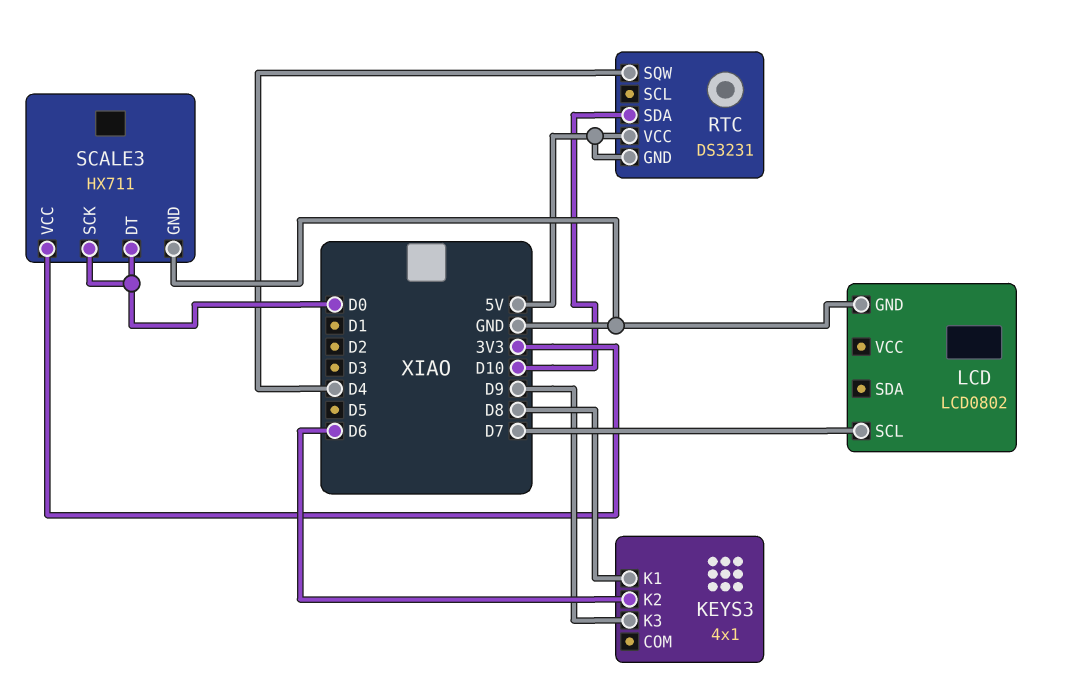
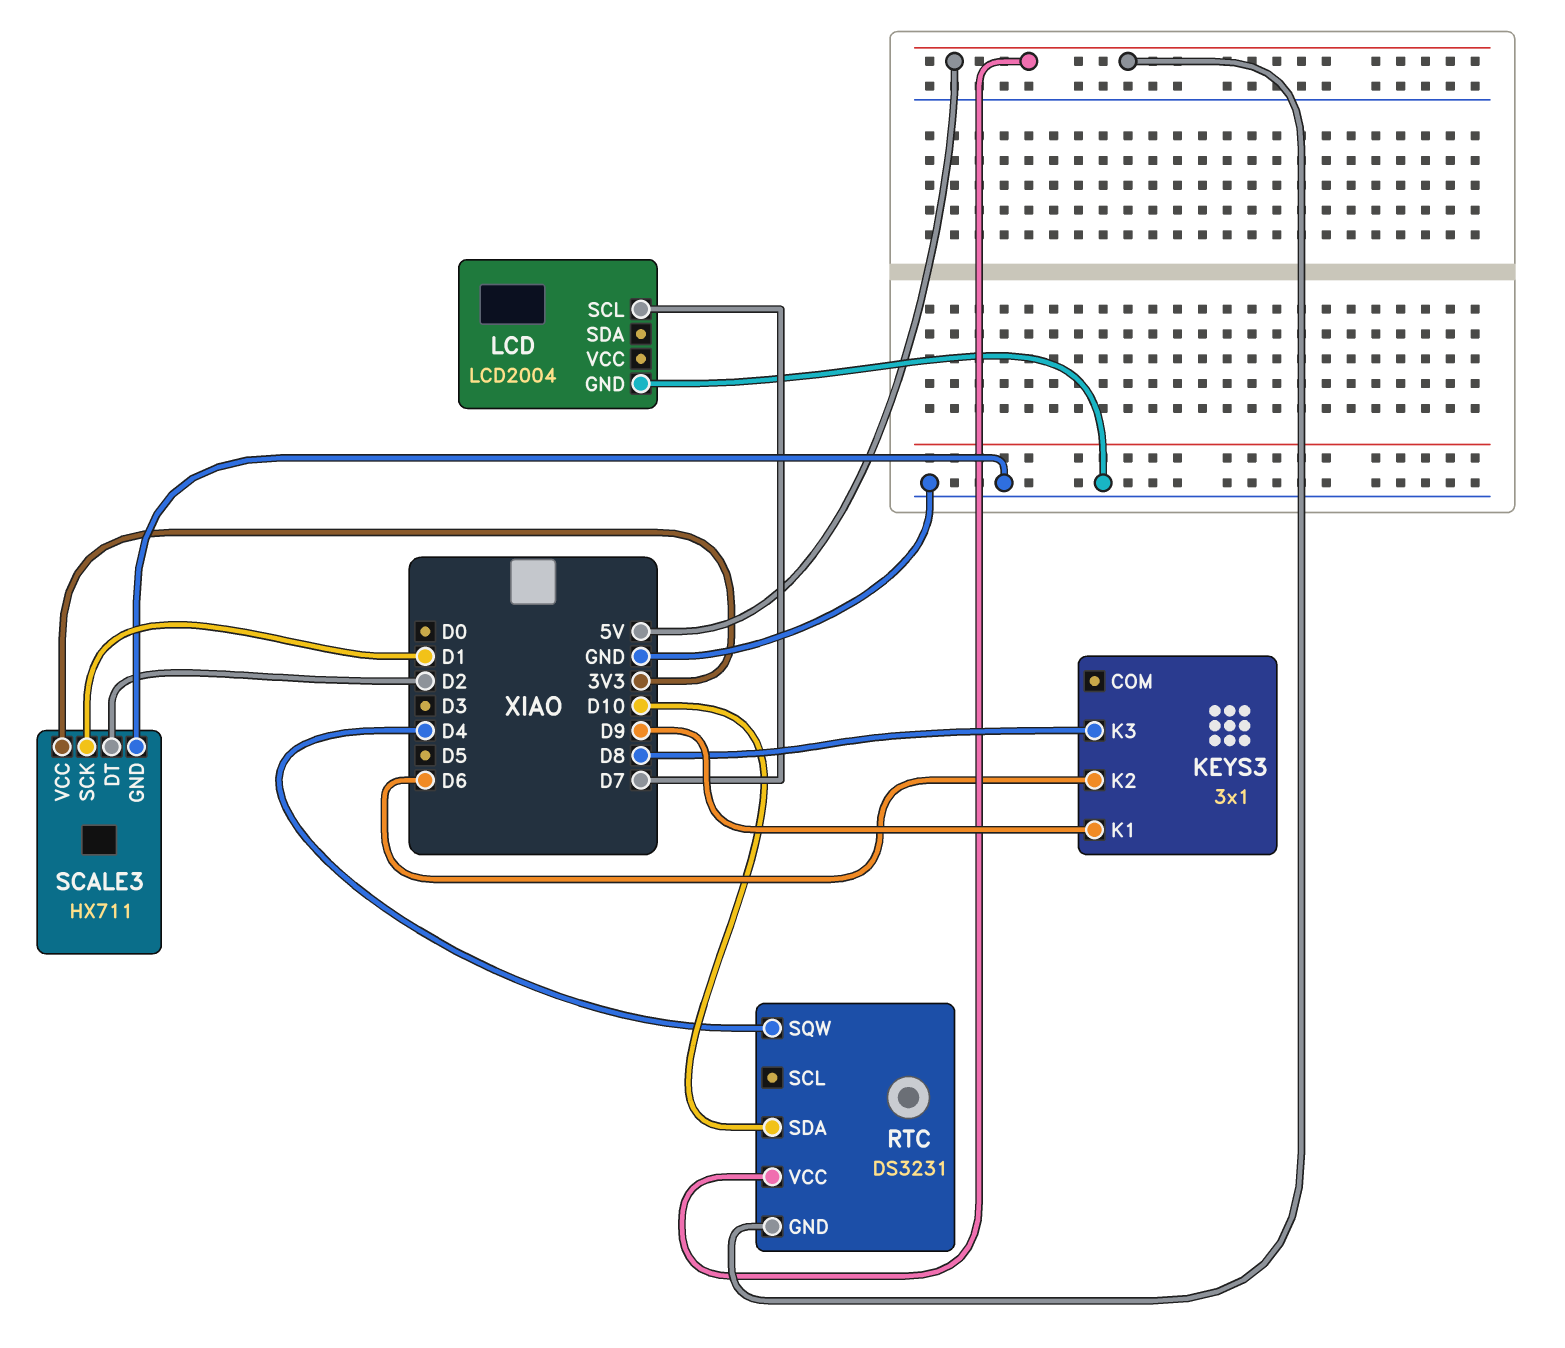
KEYS3: 4x1 -> 3x1
KEYS3 pin K1: D8 -> D9
KEYS3 pin K3: D9 -> D8
LCD: LCD0802 -> LCD2004
SCALE3 pin DT: D0 -> D2
SCALE3 pin SCK: D0 -> D1

